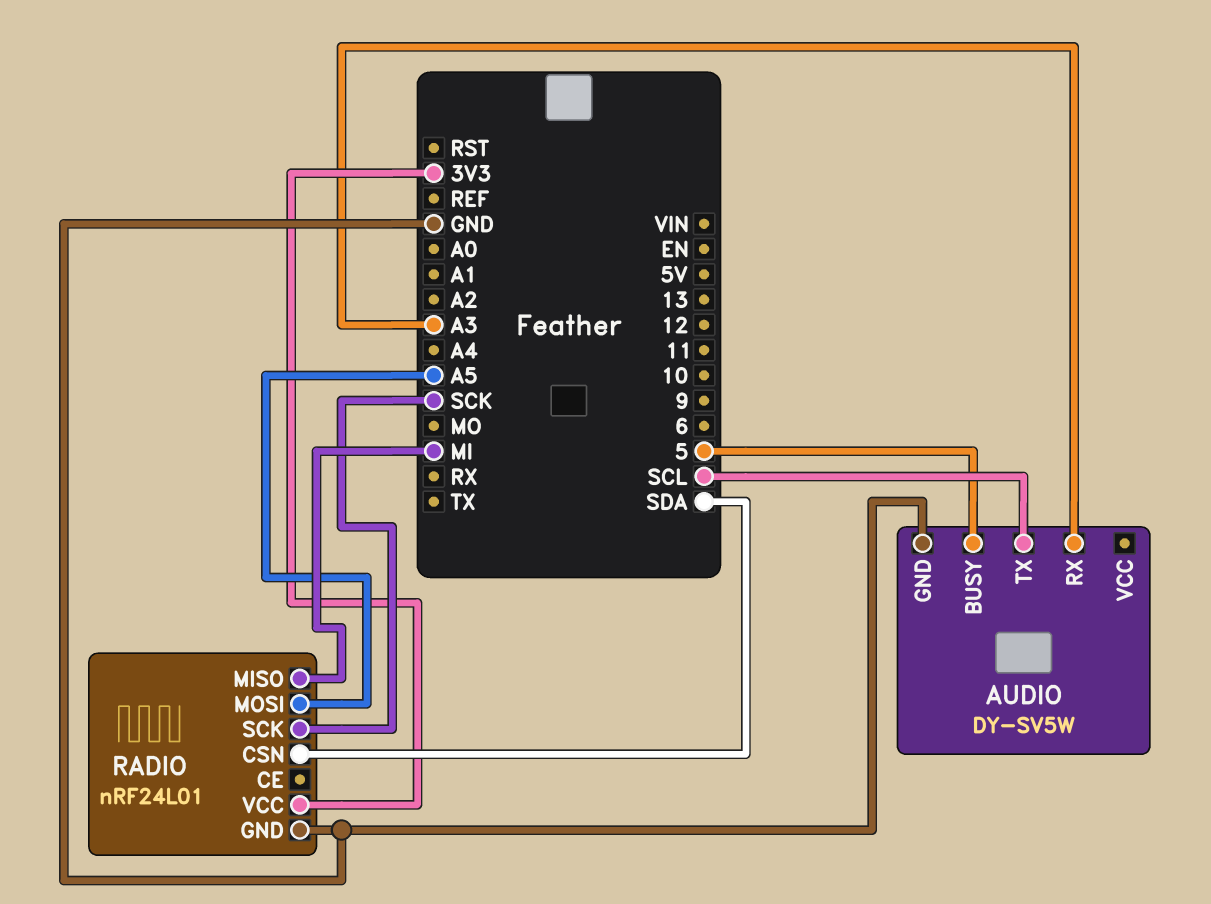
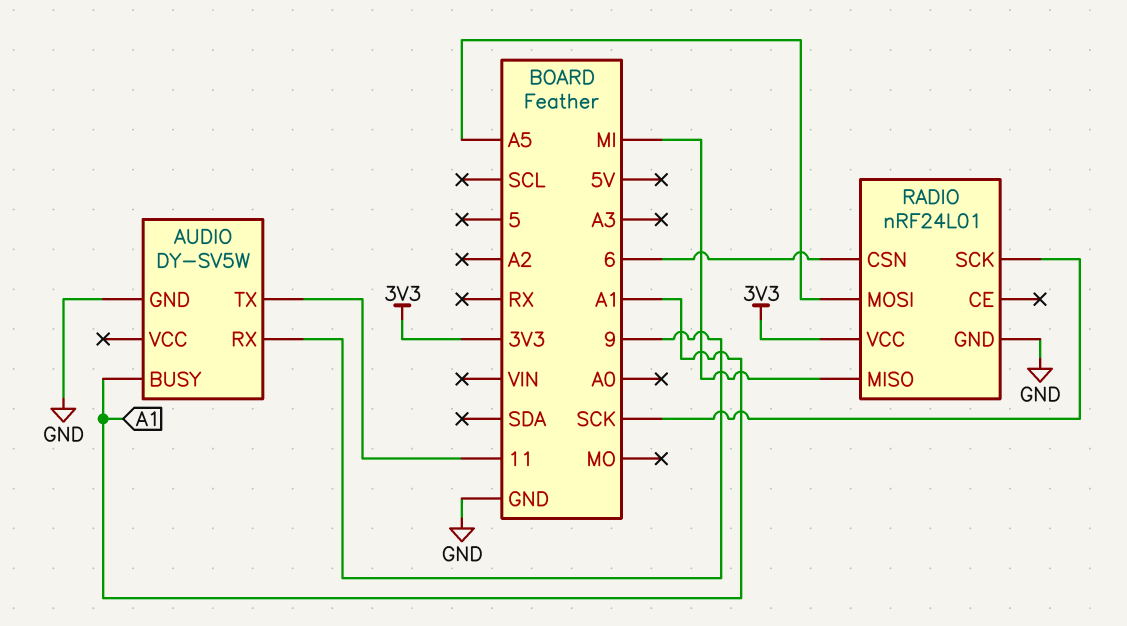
AUDIO pin BUSY: 5 -> A1
AUDIO pin RX: A3 -> 9
AUDIO pin TX: SCL -> 11
RADIO pin CSN: SDA -> 6

